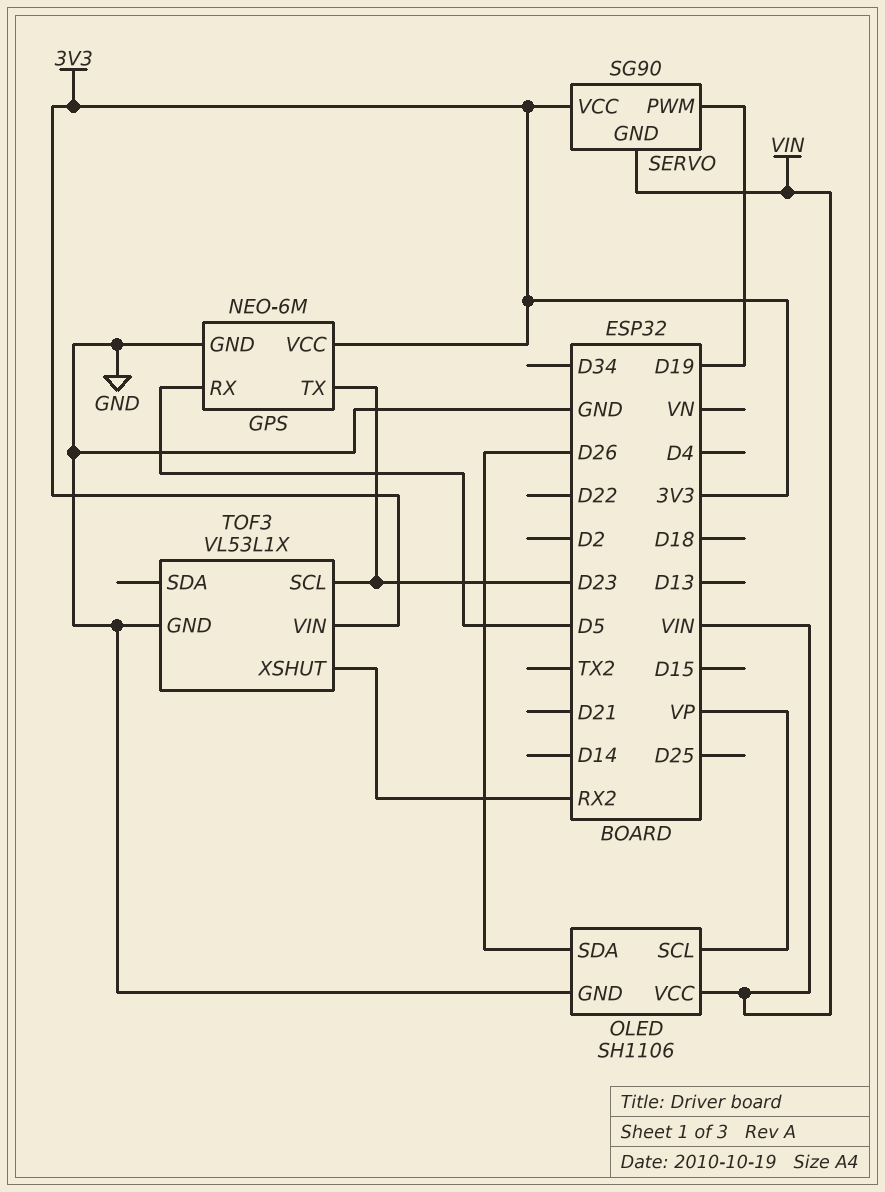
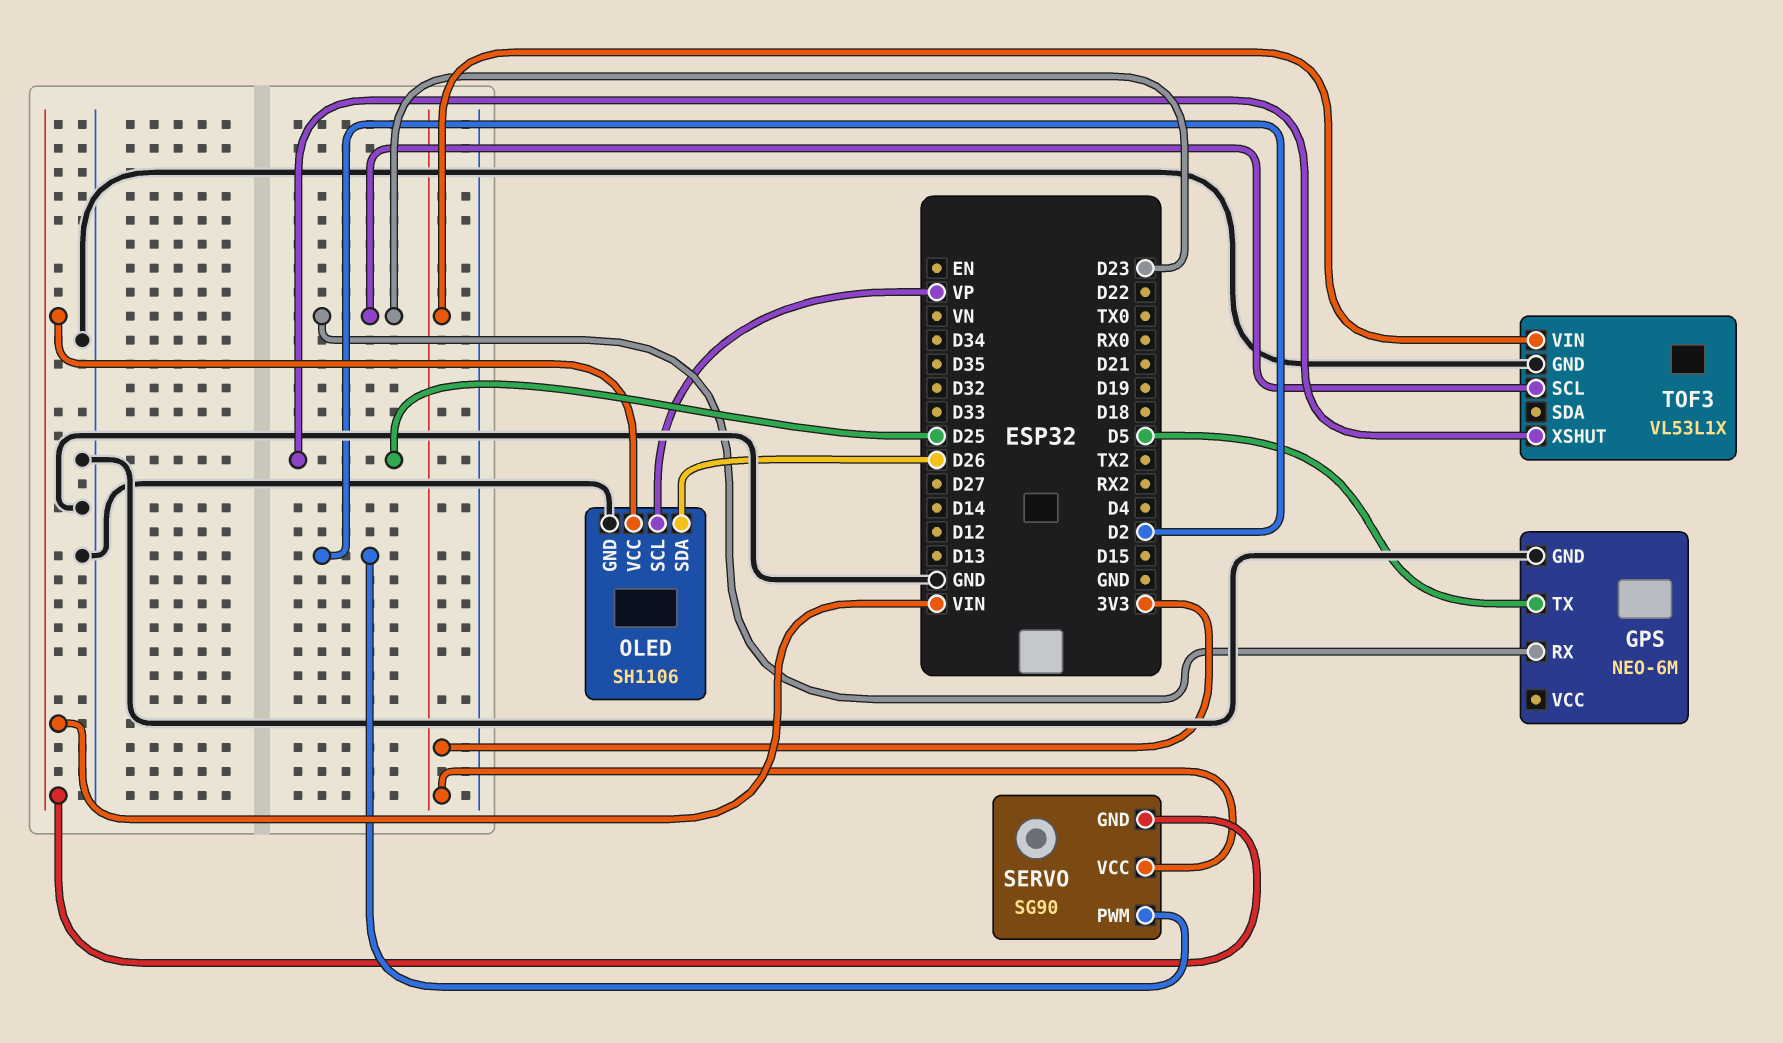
GPS pin RX: D5 -> D23
GPS pin TX: D23 -> D5
GPS pin VCC: 3V3 -> none
SERVO pin PWM: D19 -> D2
TOF3 pin XSHUT: RX2 -> D25

